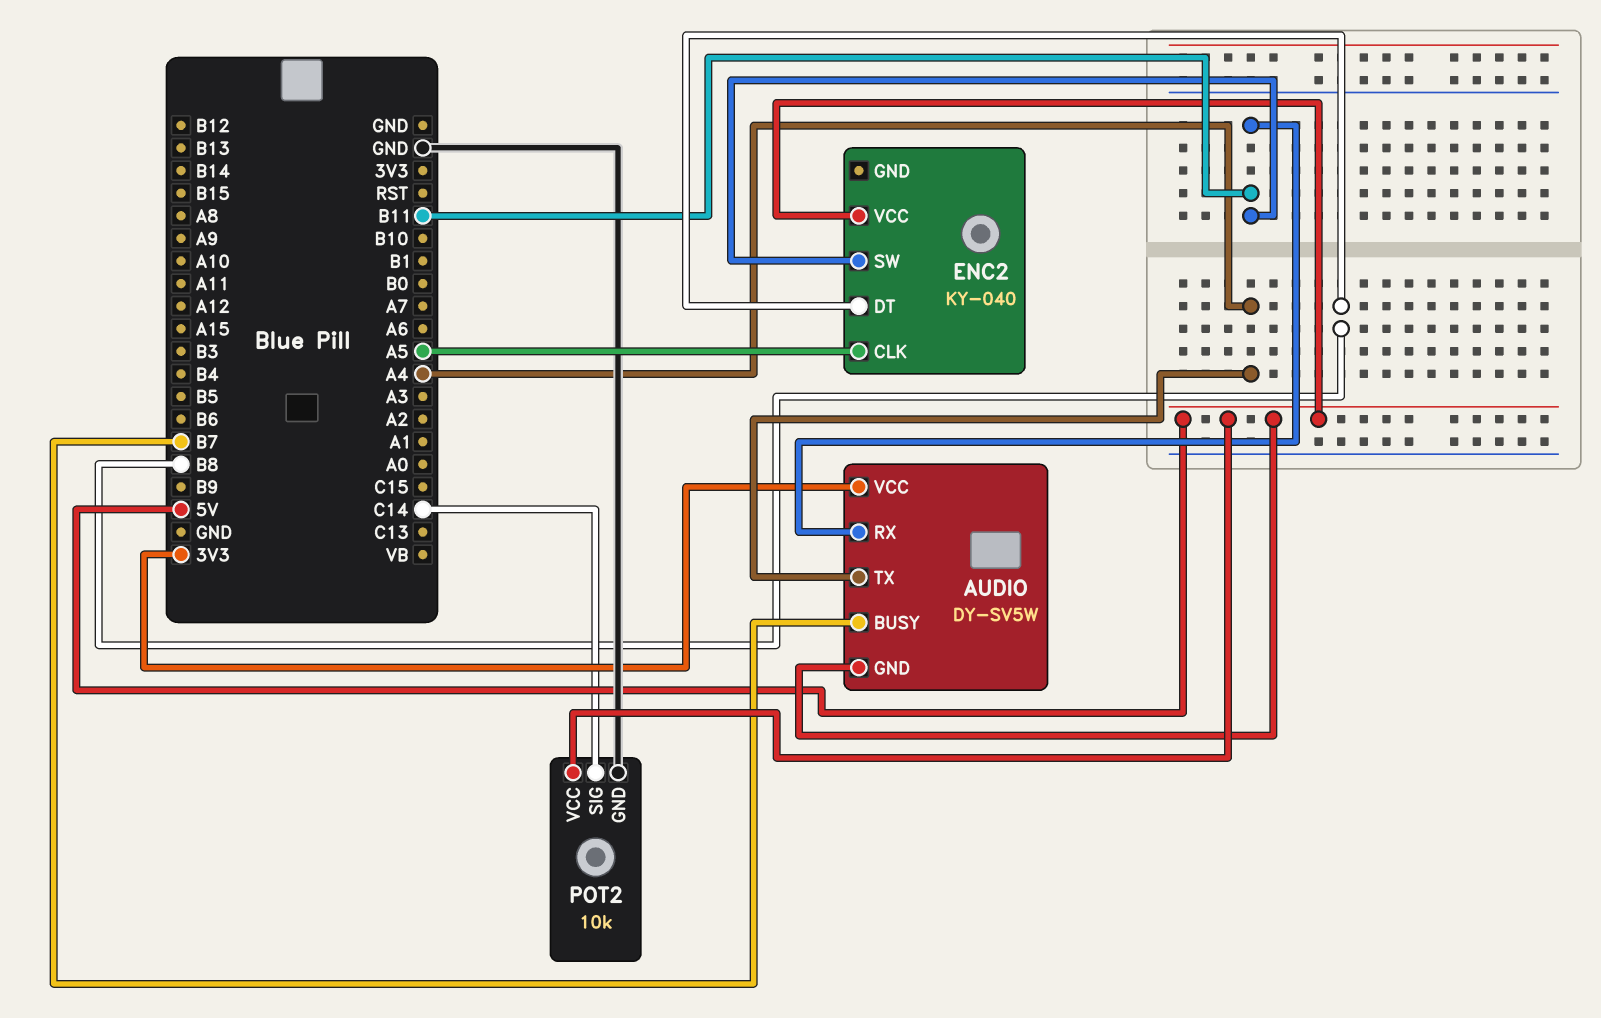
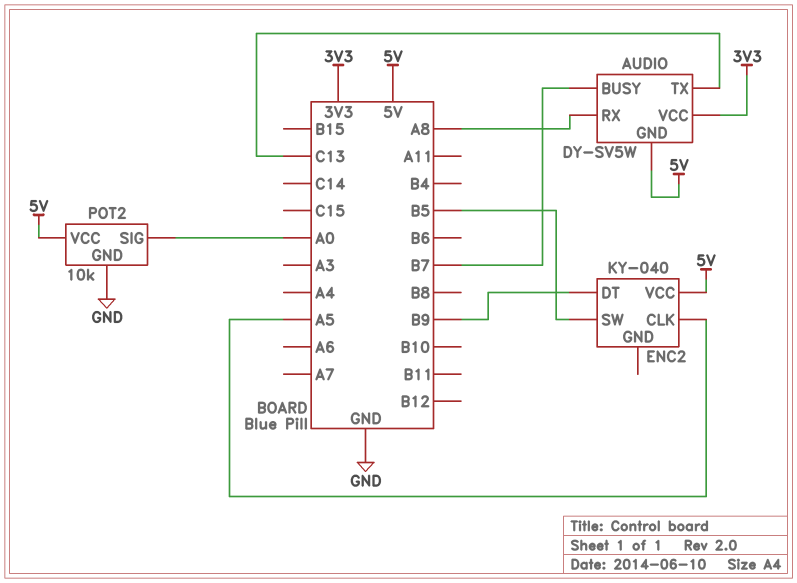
AUDIO pin RX: B11 -> A8
AUDIO pin TX: A4 -> C13
ENC2 pin DT: B8 -> B9
ENC2 pin SW: B11 -> B5
POT2 pin SIG: C14 -> A0

